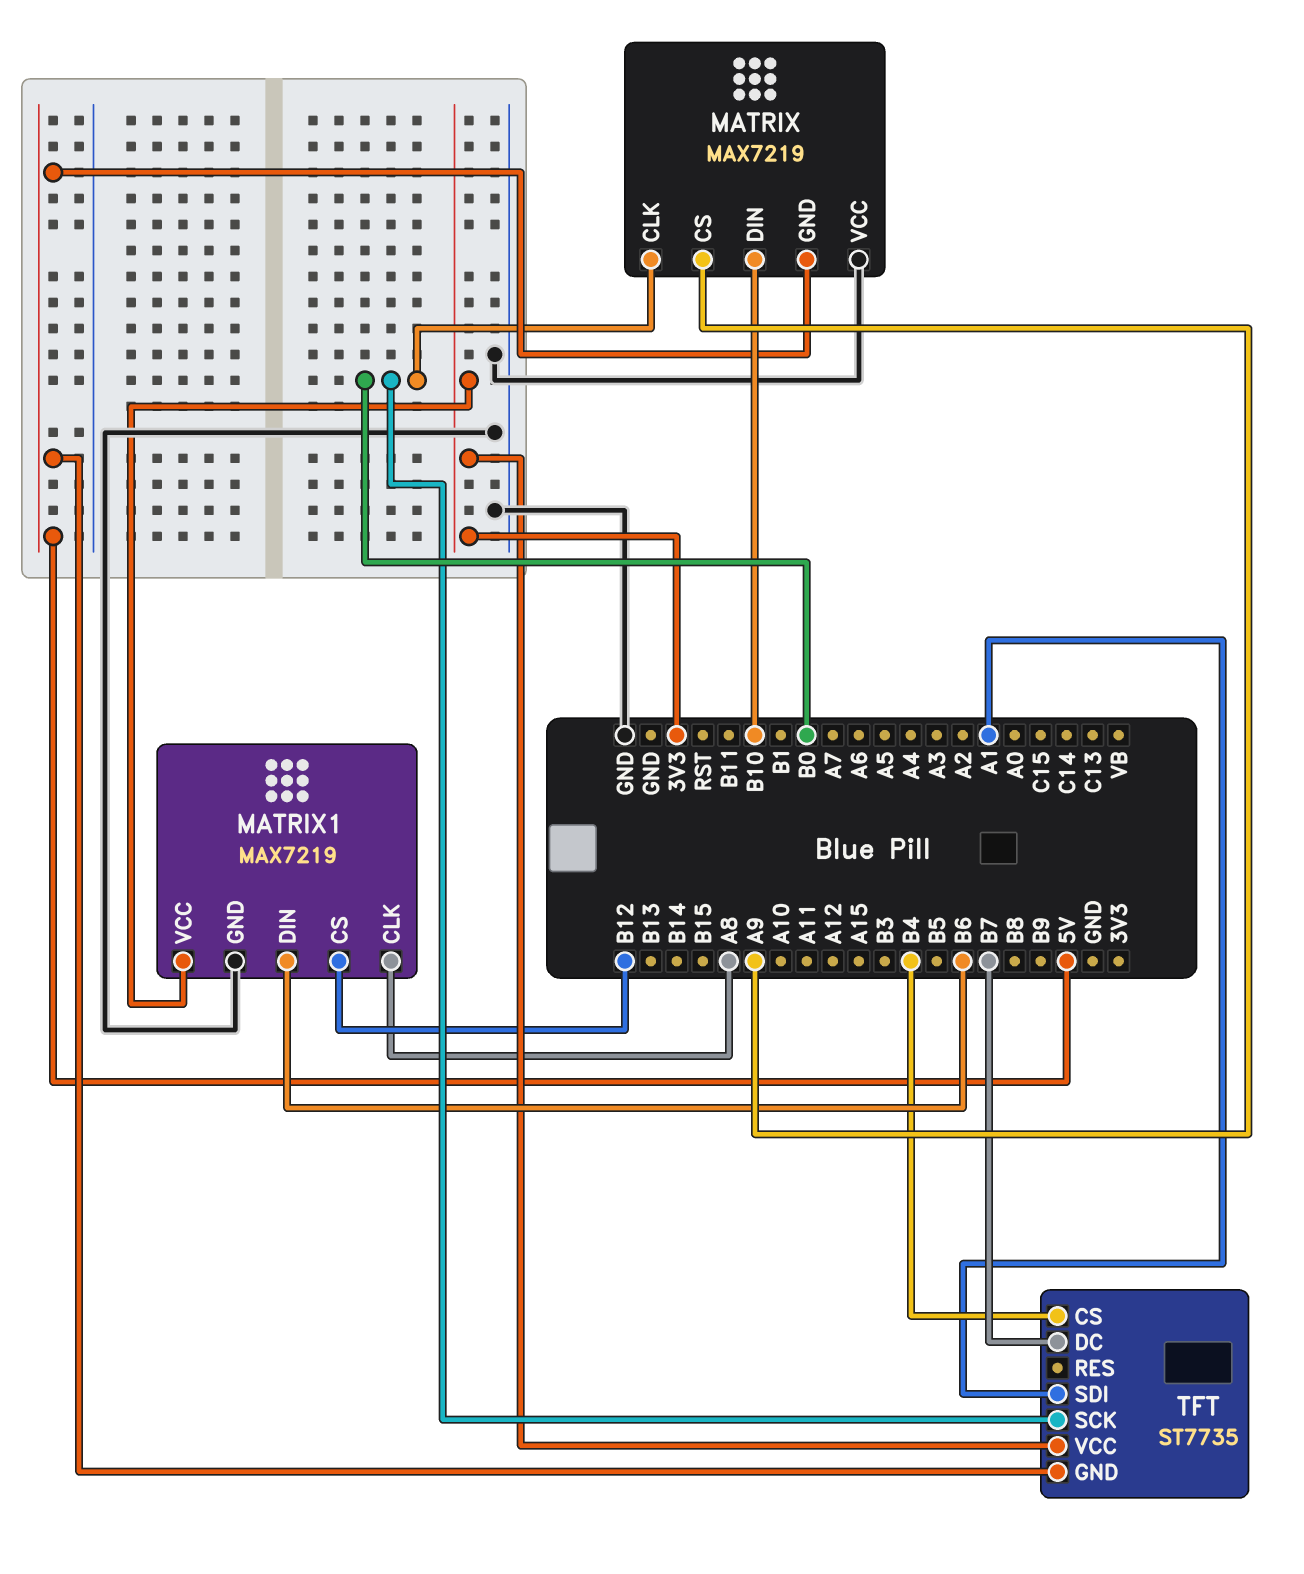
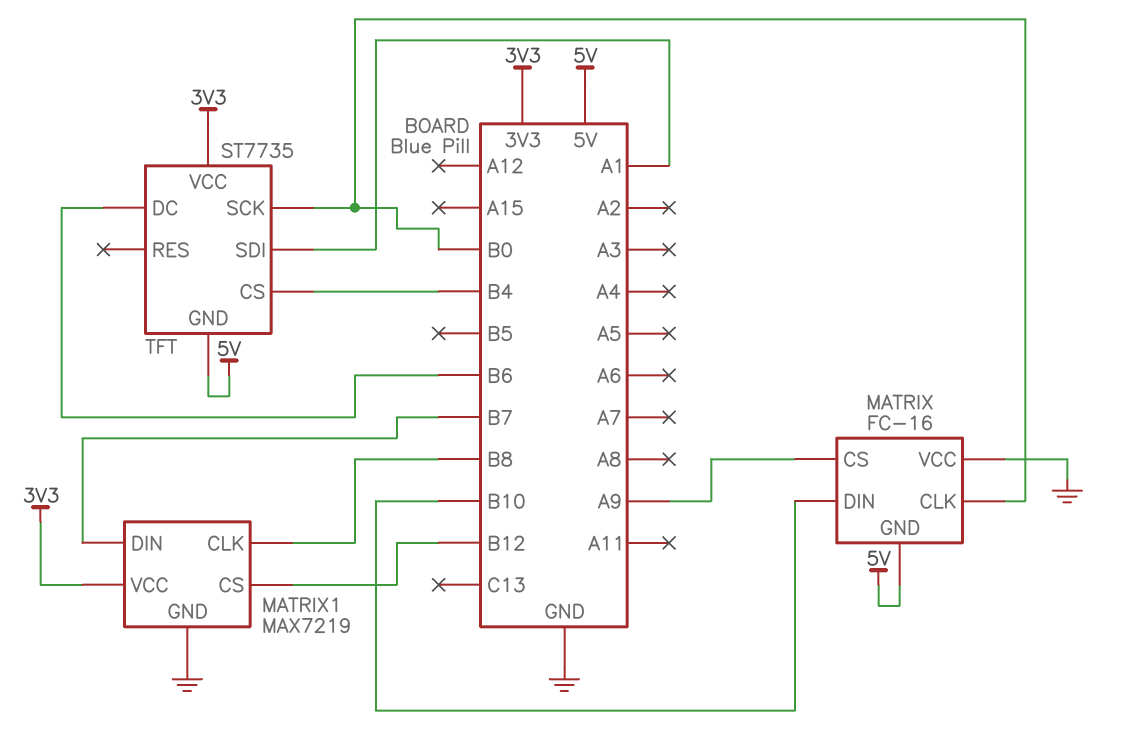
MATRIX: MAX7219 -> FC-16
MATRIX1 pin CLK: A8 -> B8
MATRIX1 pin DIN: B6 -> B7
TFT pin DC: B7 -> B6

